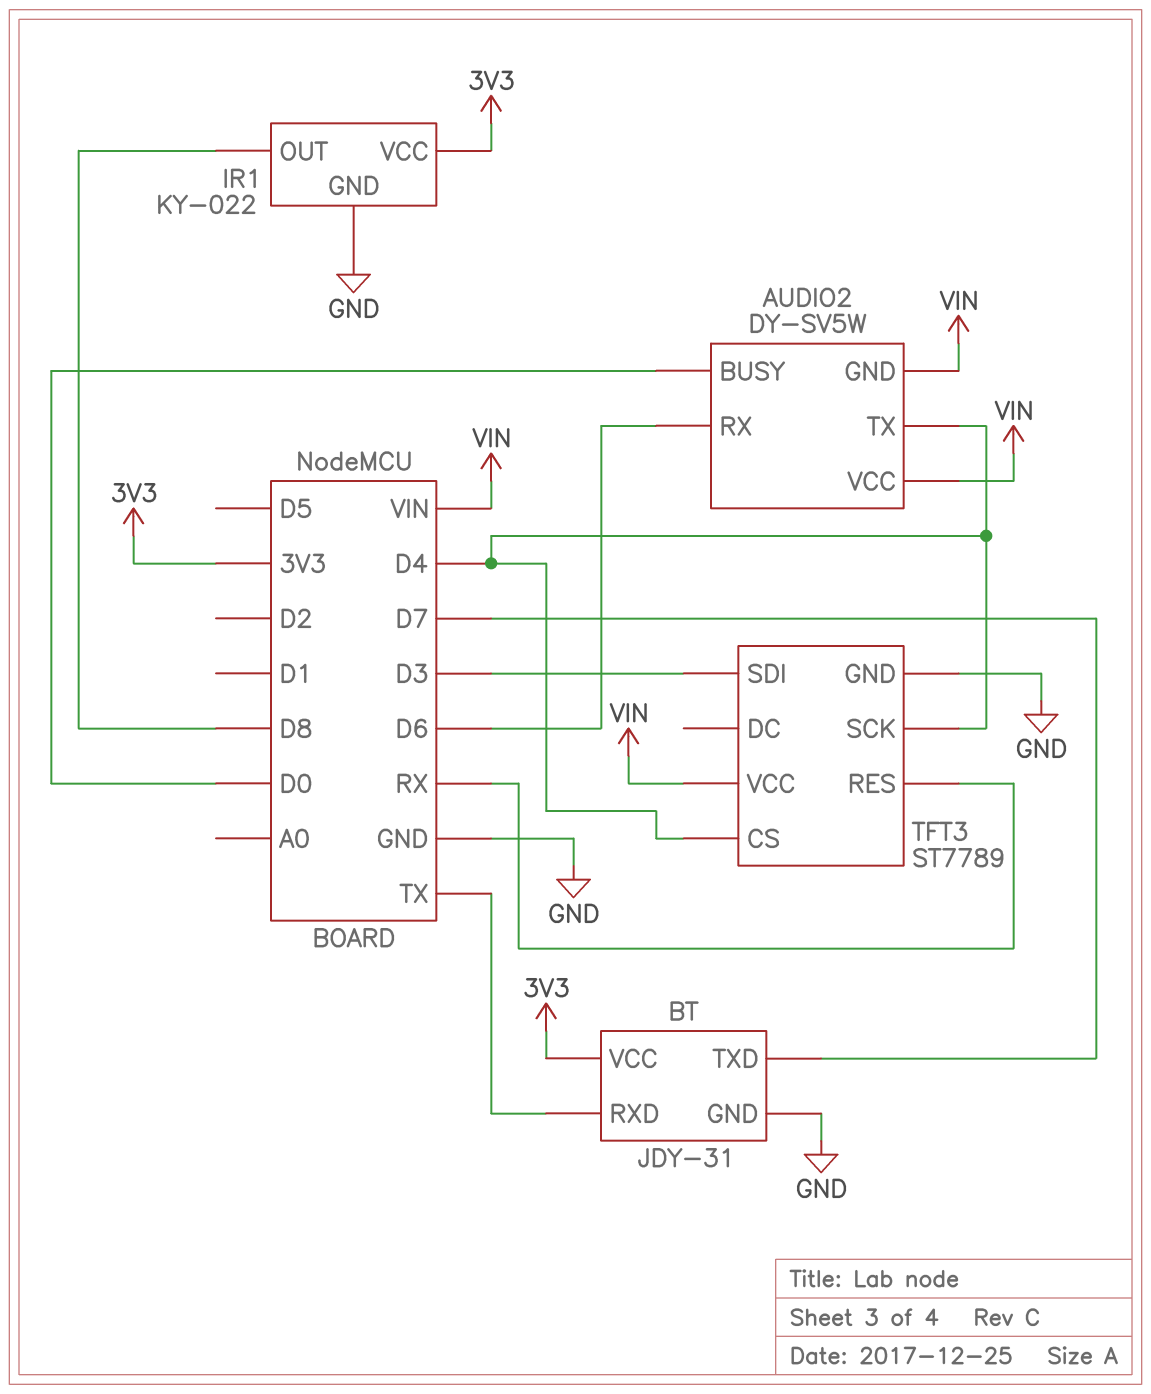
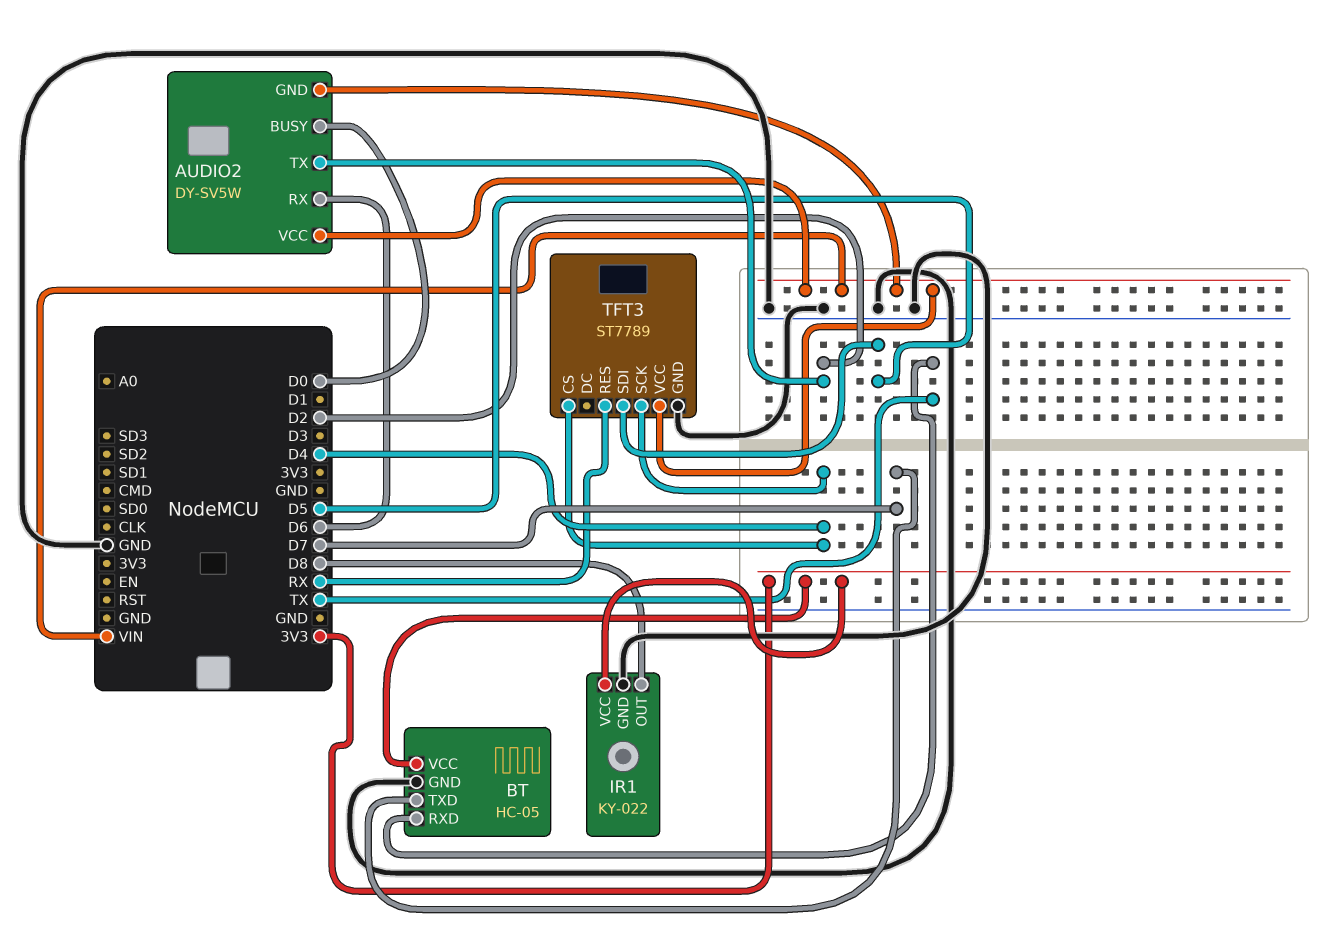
AUDIO2 pin TX: D4 -> D2
BT: JDY-31 -> HC-05
TFT3 pin SDI: D3 -> D5

